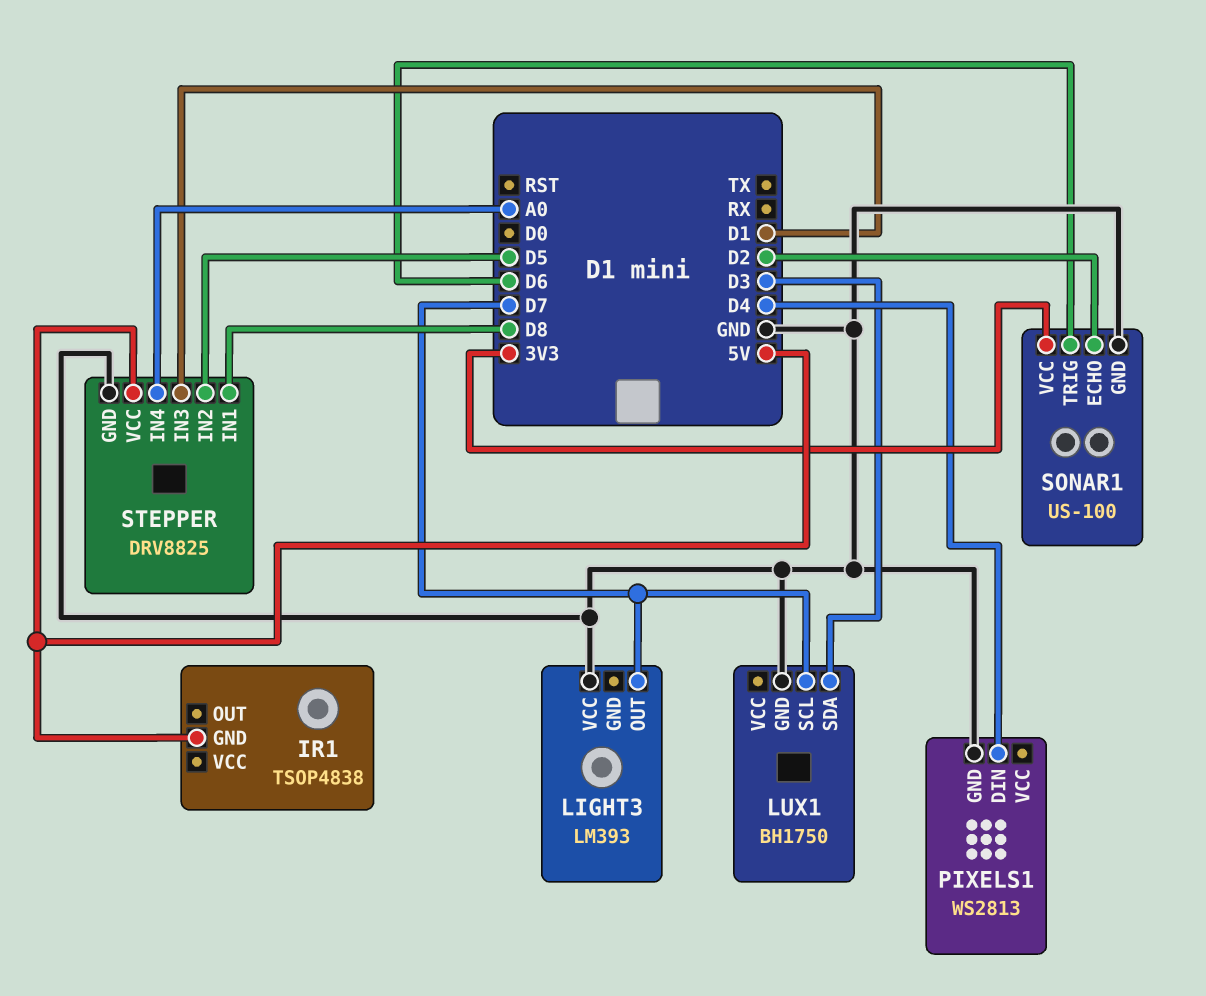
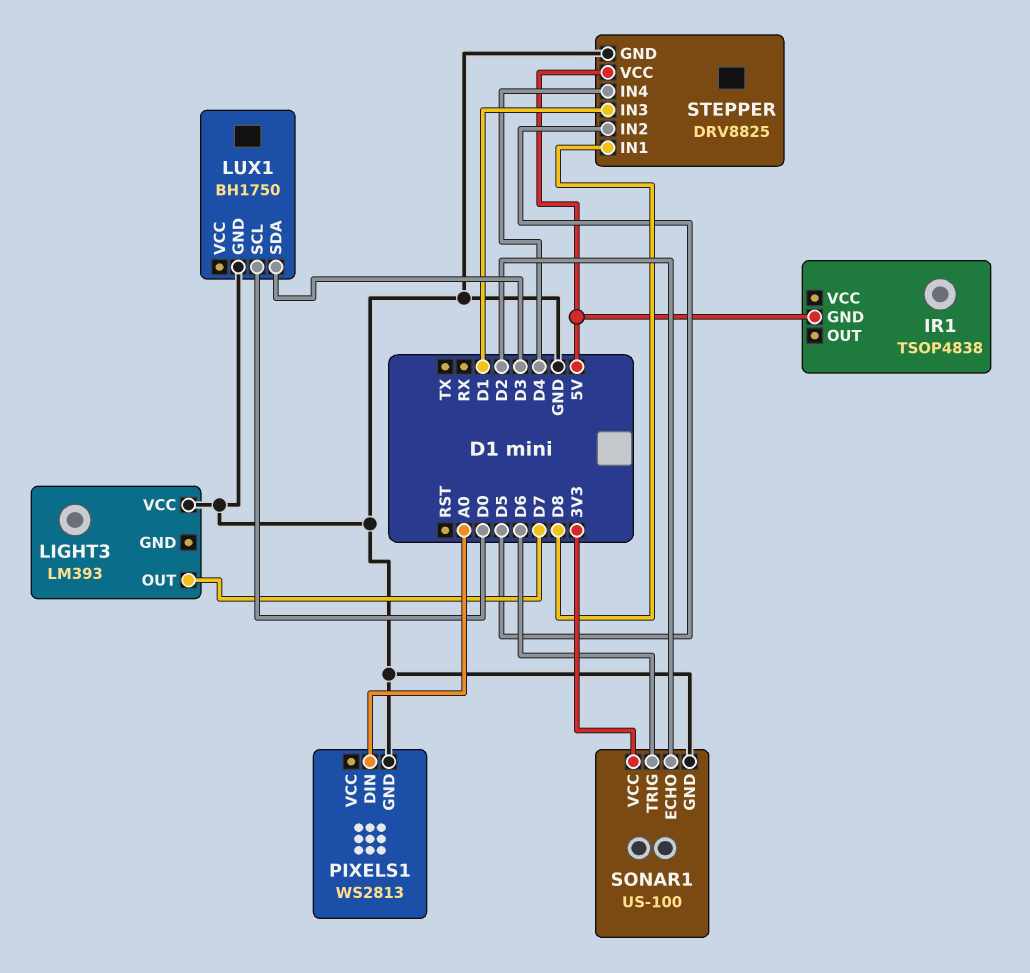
LUX1 pin SCL: D7 -> D0
PIXELS1 pin DIN: D4 -> A0
STEPPER pin IN4: A0 -> D4

